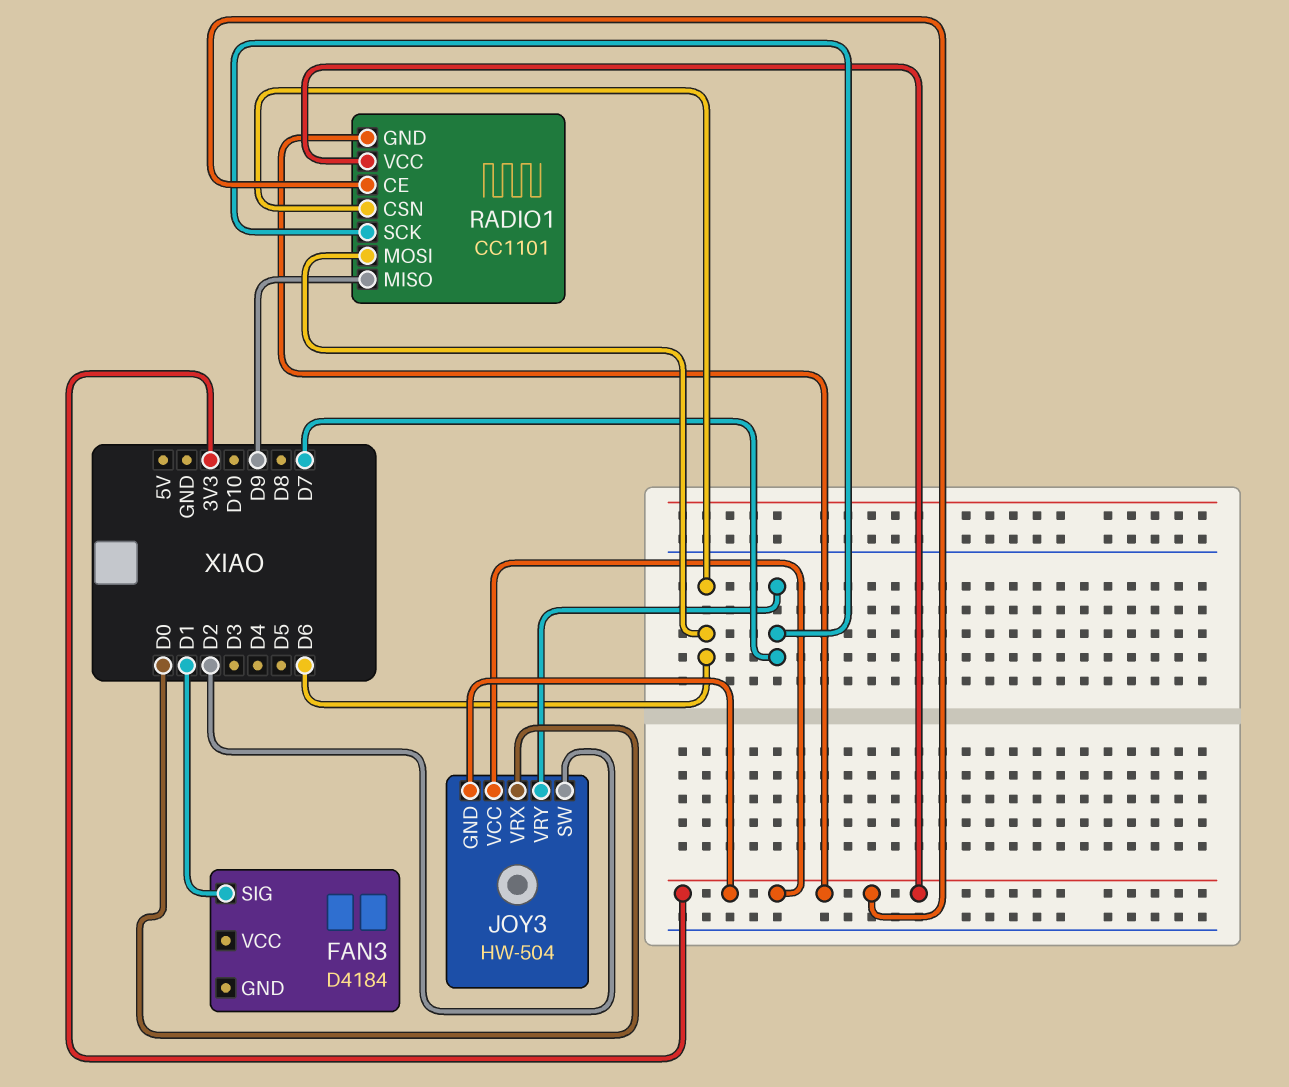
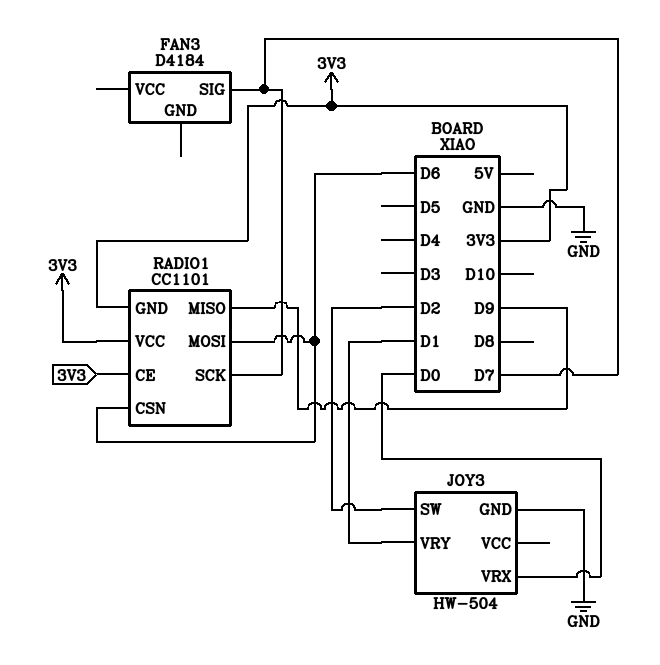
FAN3 pin SIG: D1 -> D7
JOY3 pin GND: 3V3 -> GND
JOY3 pin VCC: 3V3 -> none
JOY3 pin VRY: D7 -> D1

